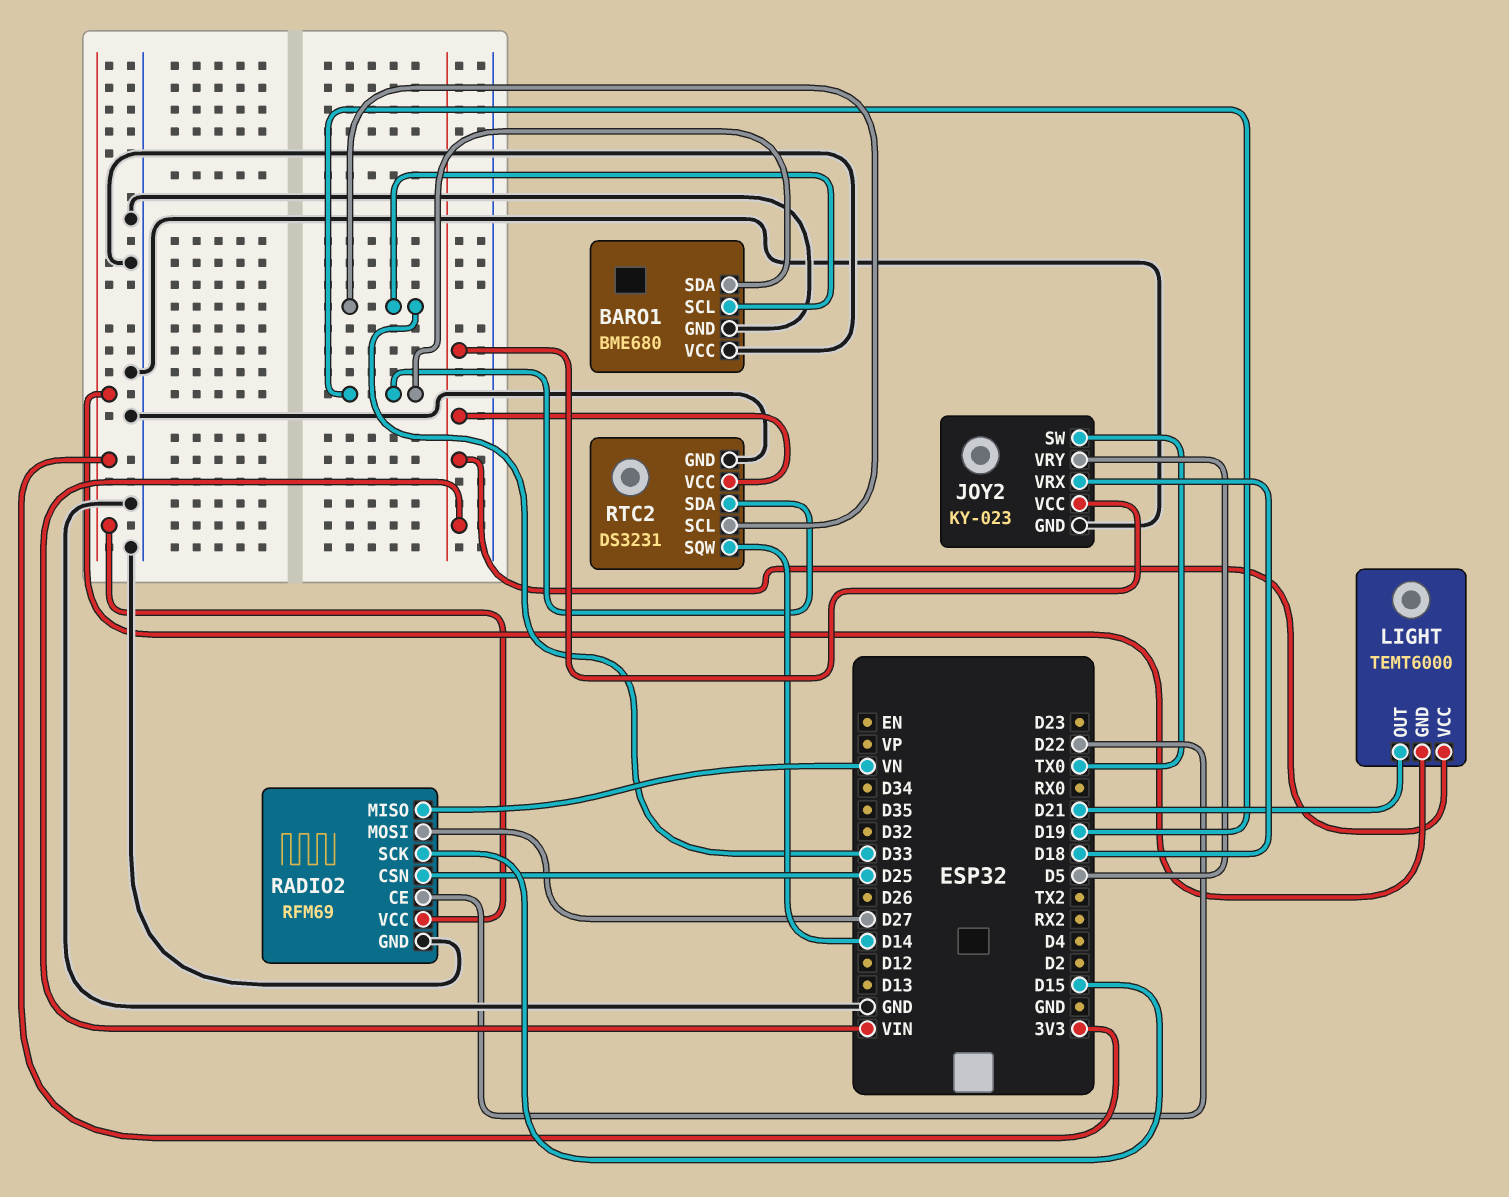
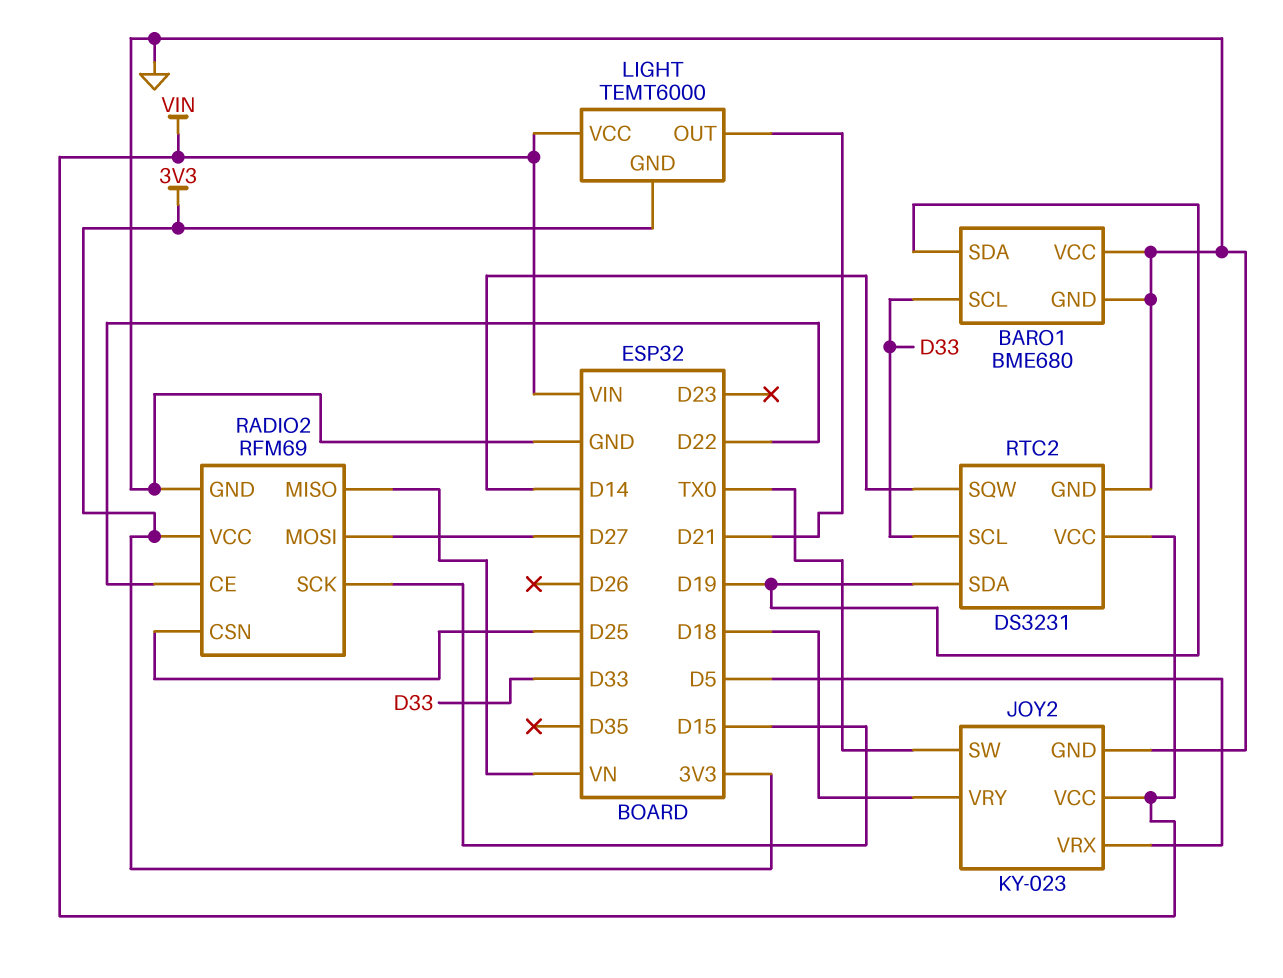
JOY2 pin VRX: D18 -> D5
JOY2 pin VRY: D5 -> D18

